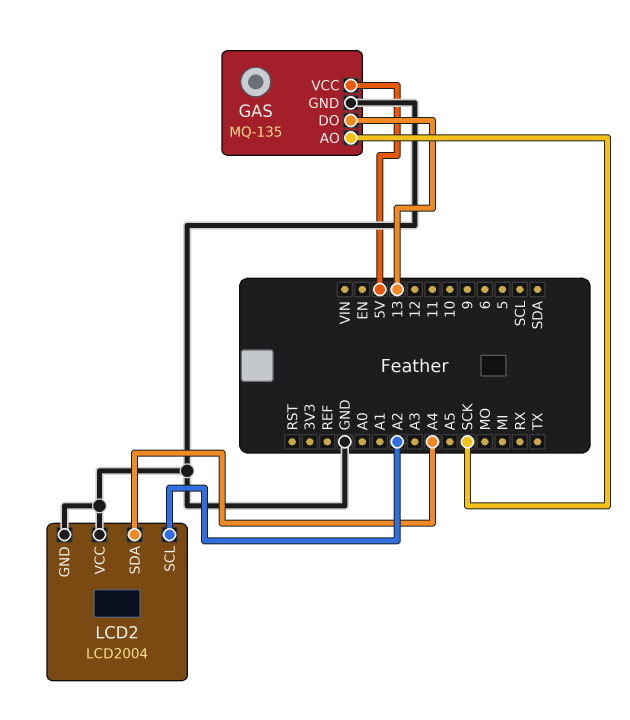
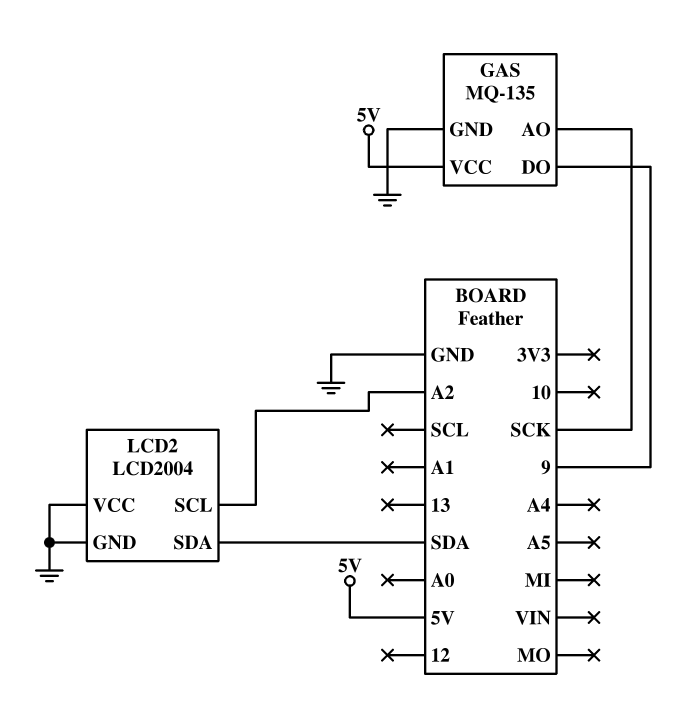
GAS pin DO: 13 -> 9
LCD2 pin SDA: A4 -> SDA

